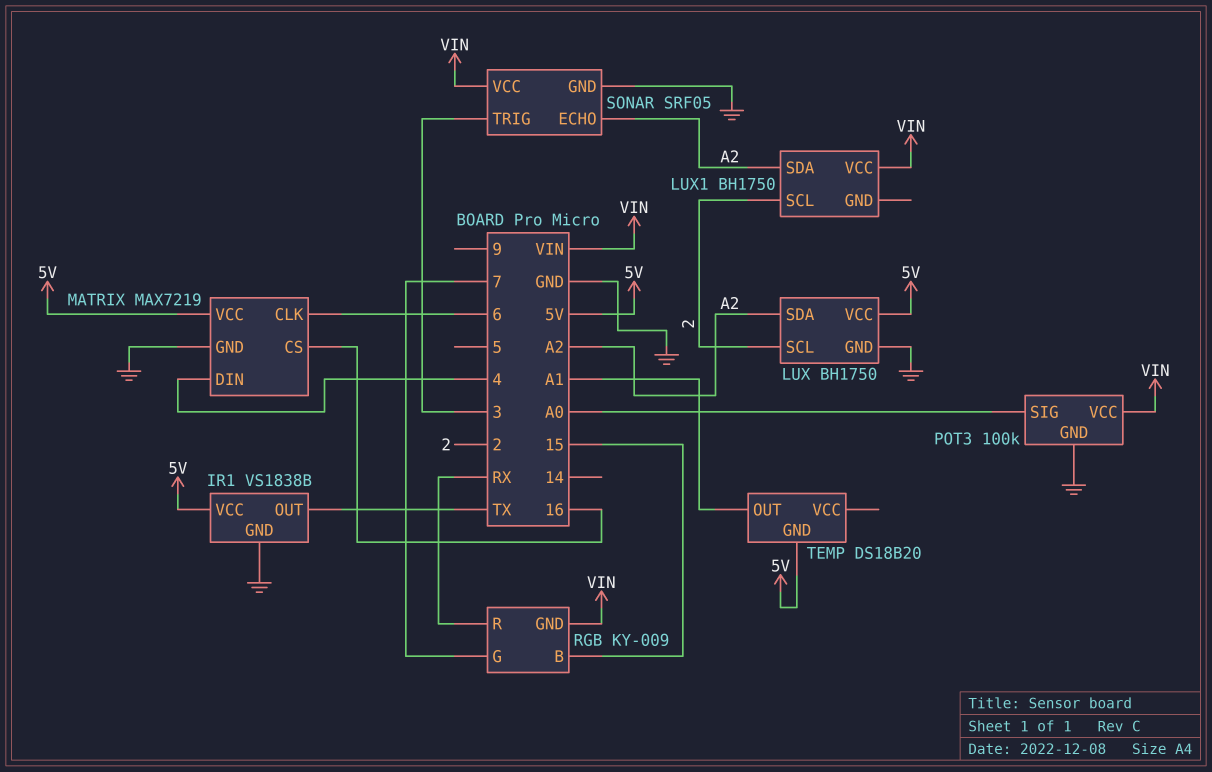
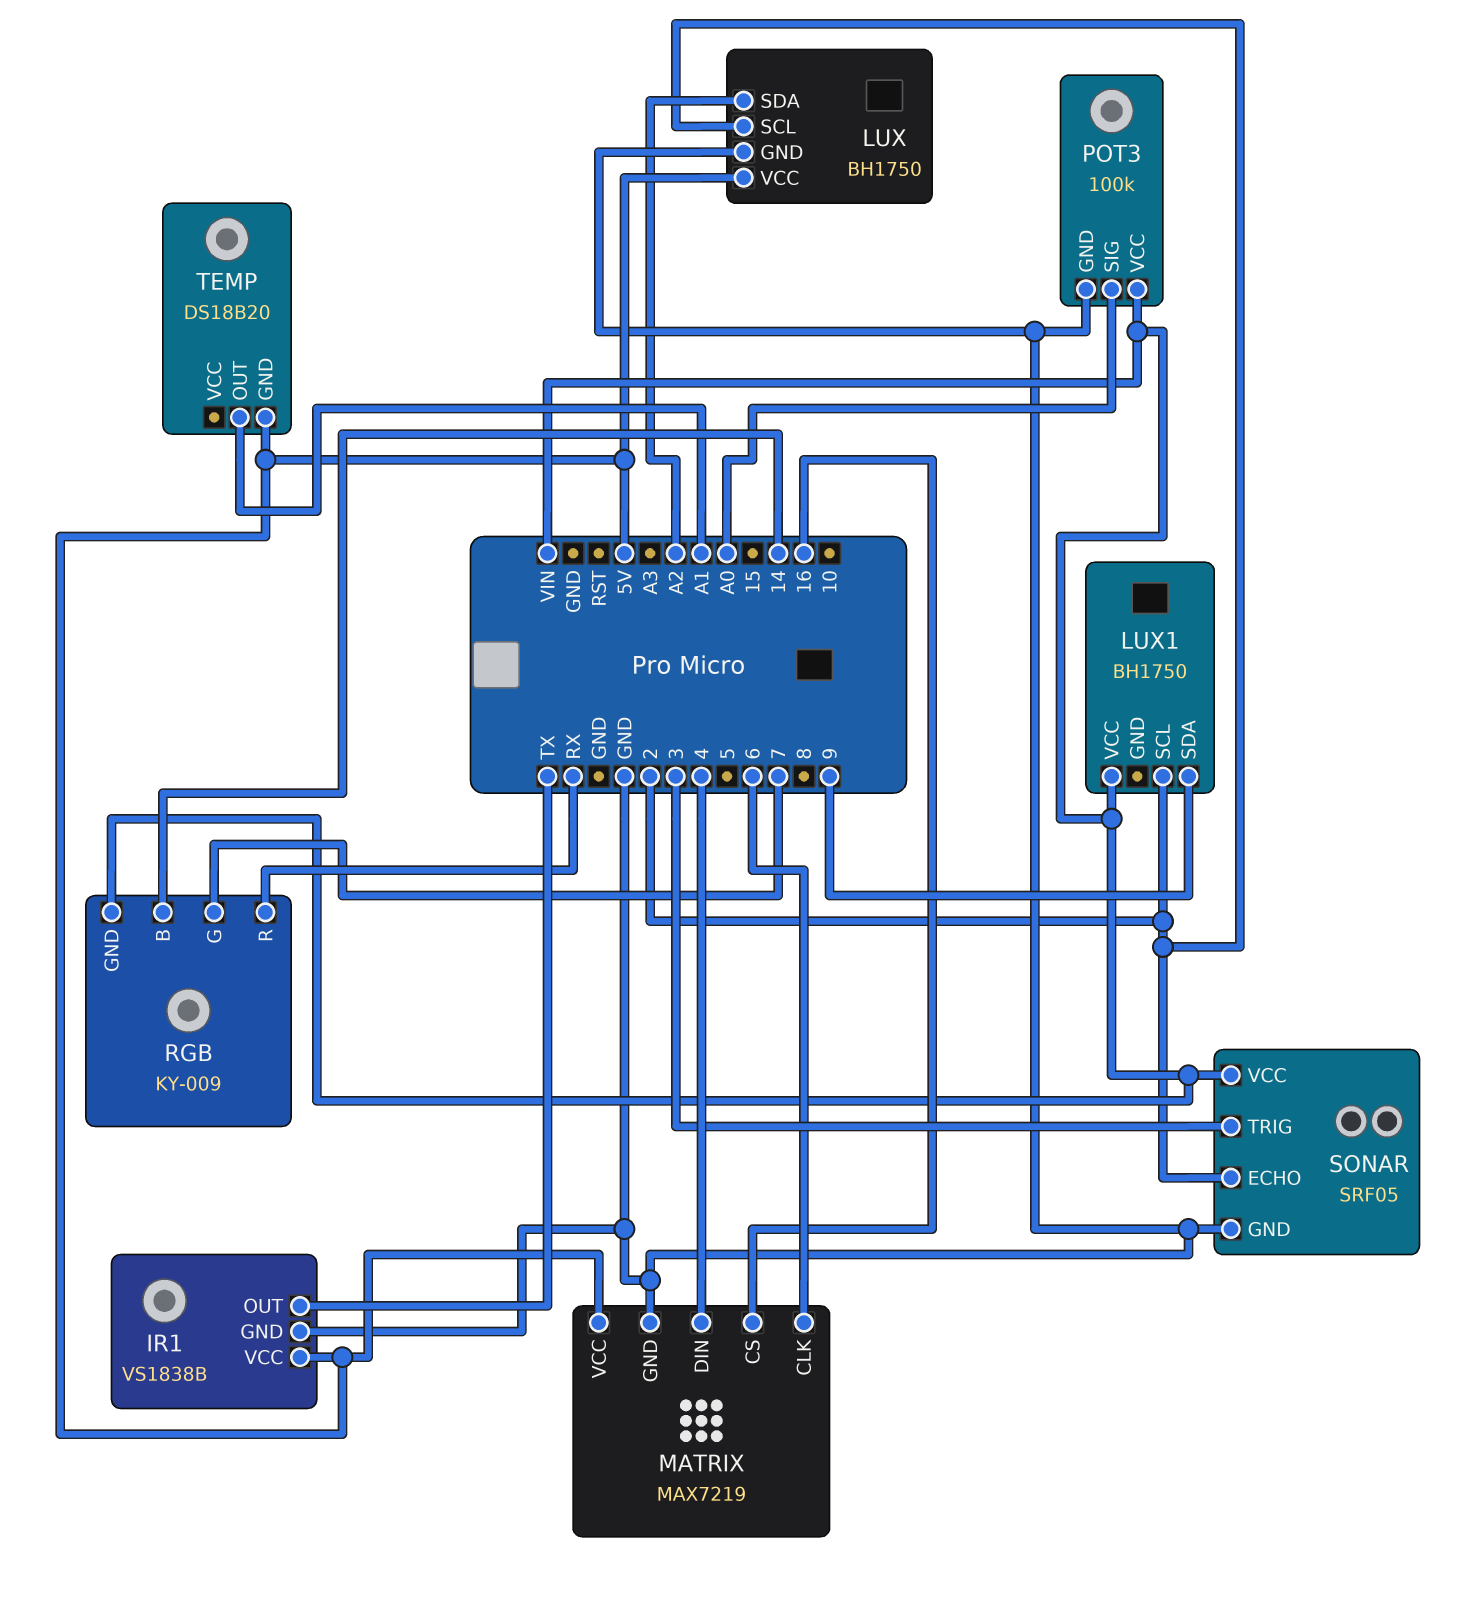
LUX1 pin SDA: A2 -> 9
RGB pin B: 15 -> 14
SONAR pin ECHO: A2 -> 2

